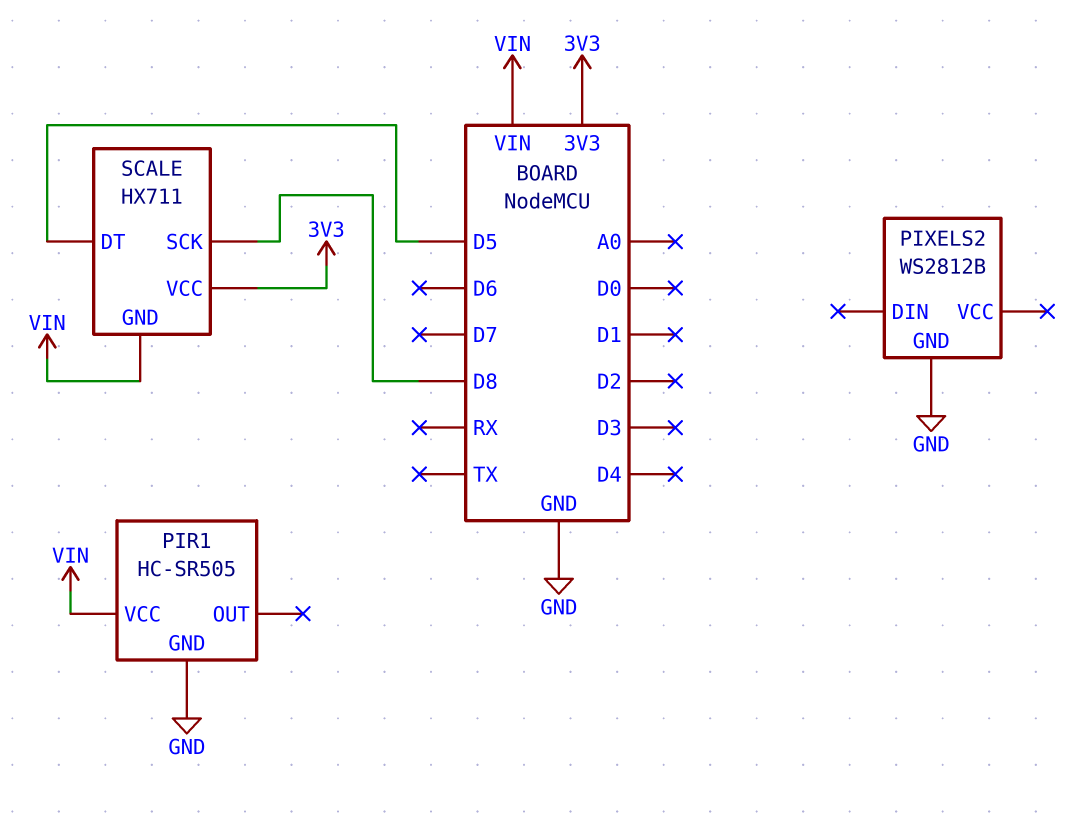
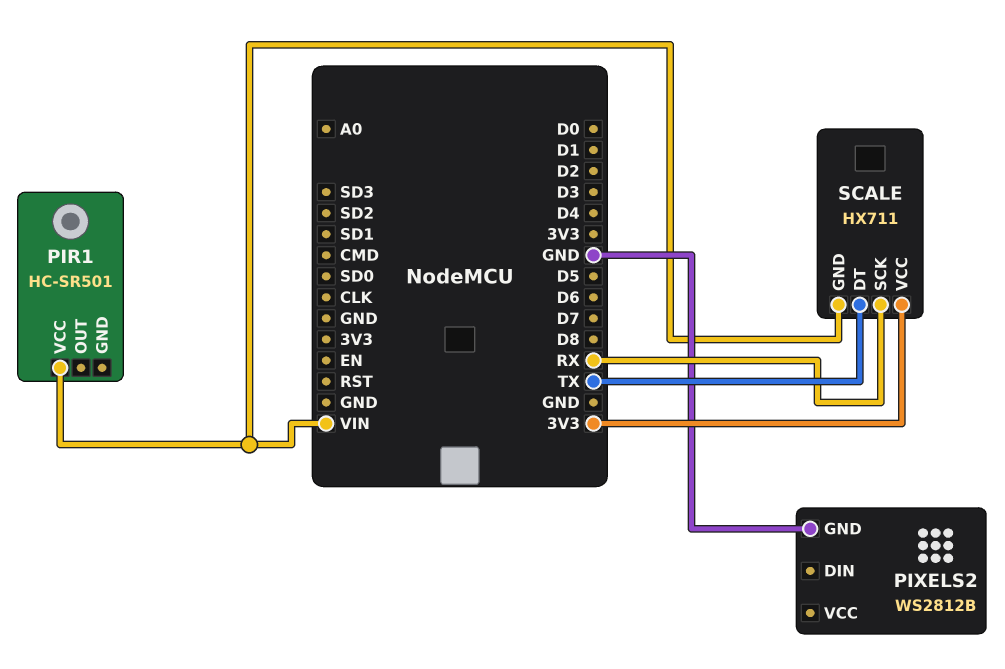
PIR1: HC-SR505 -> HC-SR501
PIR1 pin GND: GND -> none
SCALE pin DT: D5 -> TX
SCALE pin SCK: D8 -> RX

